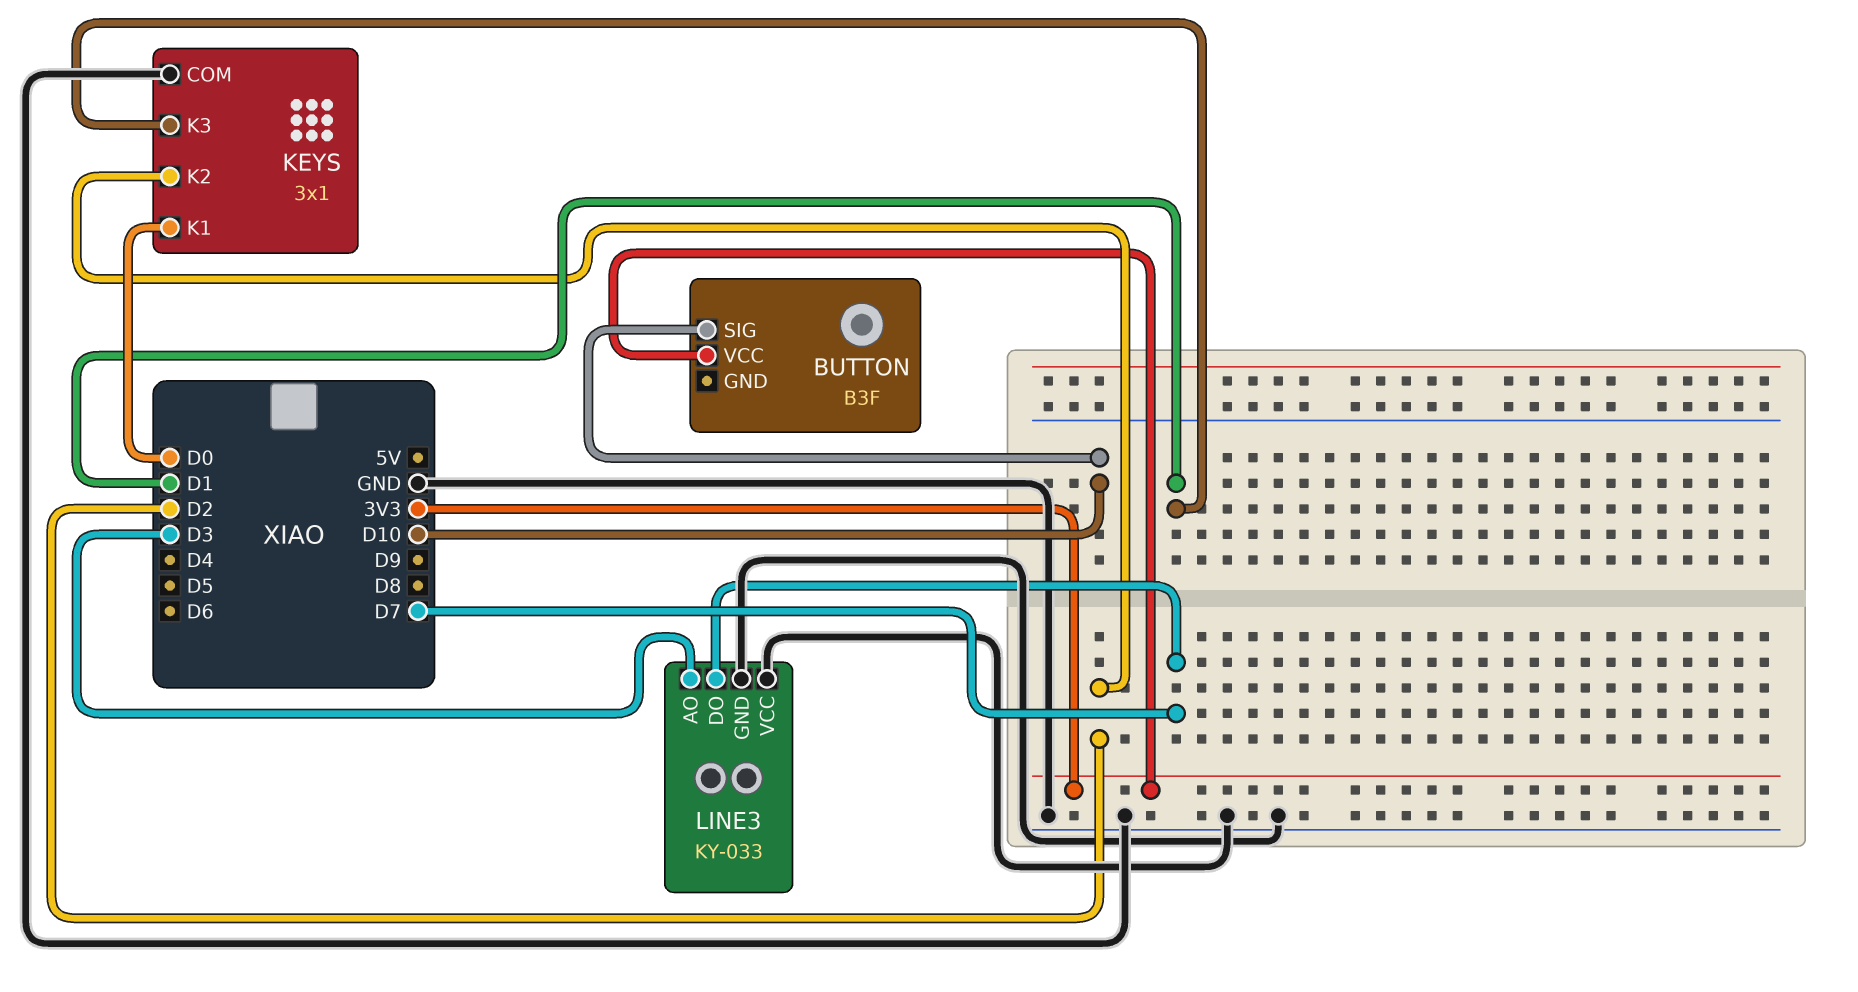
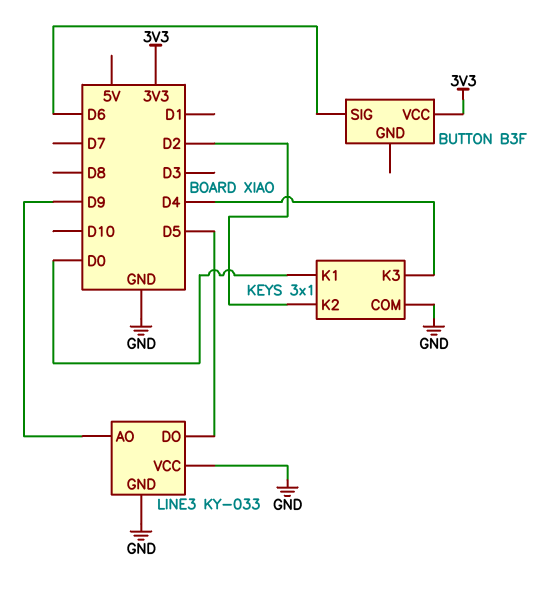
BUTTON pin SIG: D10 -> D6
KEYS pin K3: D1 -> D4
LINE3 pin AO: D3 -> D9
LINE3 pin DO: D7 -> D5

